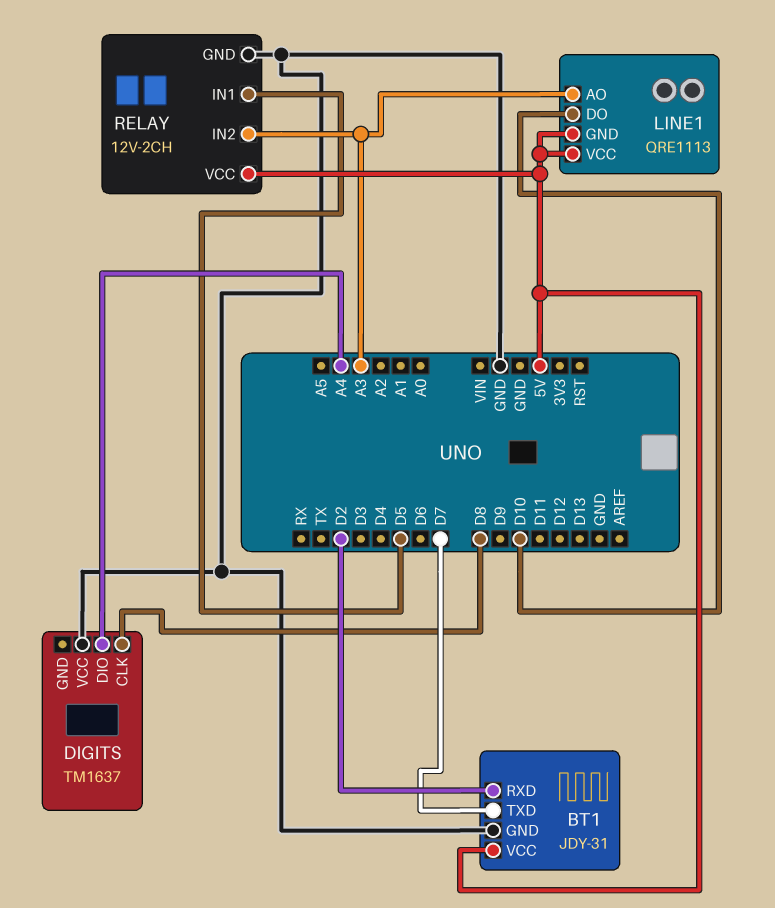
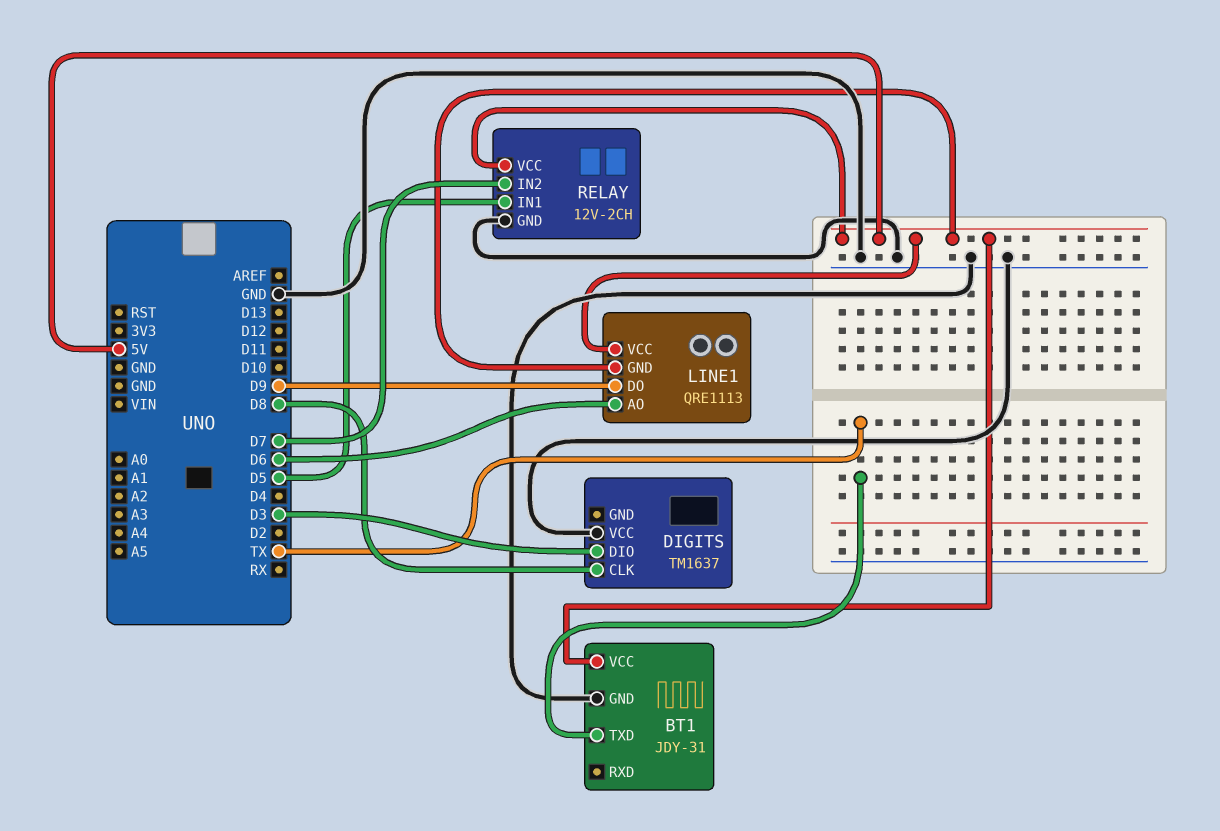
BT1 pin RXD: D2 -> none
BT1 pin TXD: D7 -> TX
DIGITS pin DIO: A4 -> D3
LINE1 pin AO: A3 -> D6
LINE1 pin DO: D10 -> D9
RELAY pin IN2: A3 -> D7

